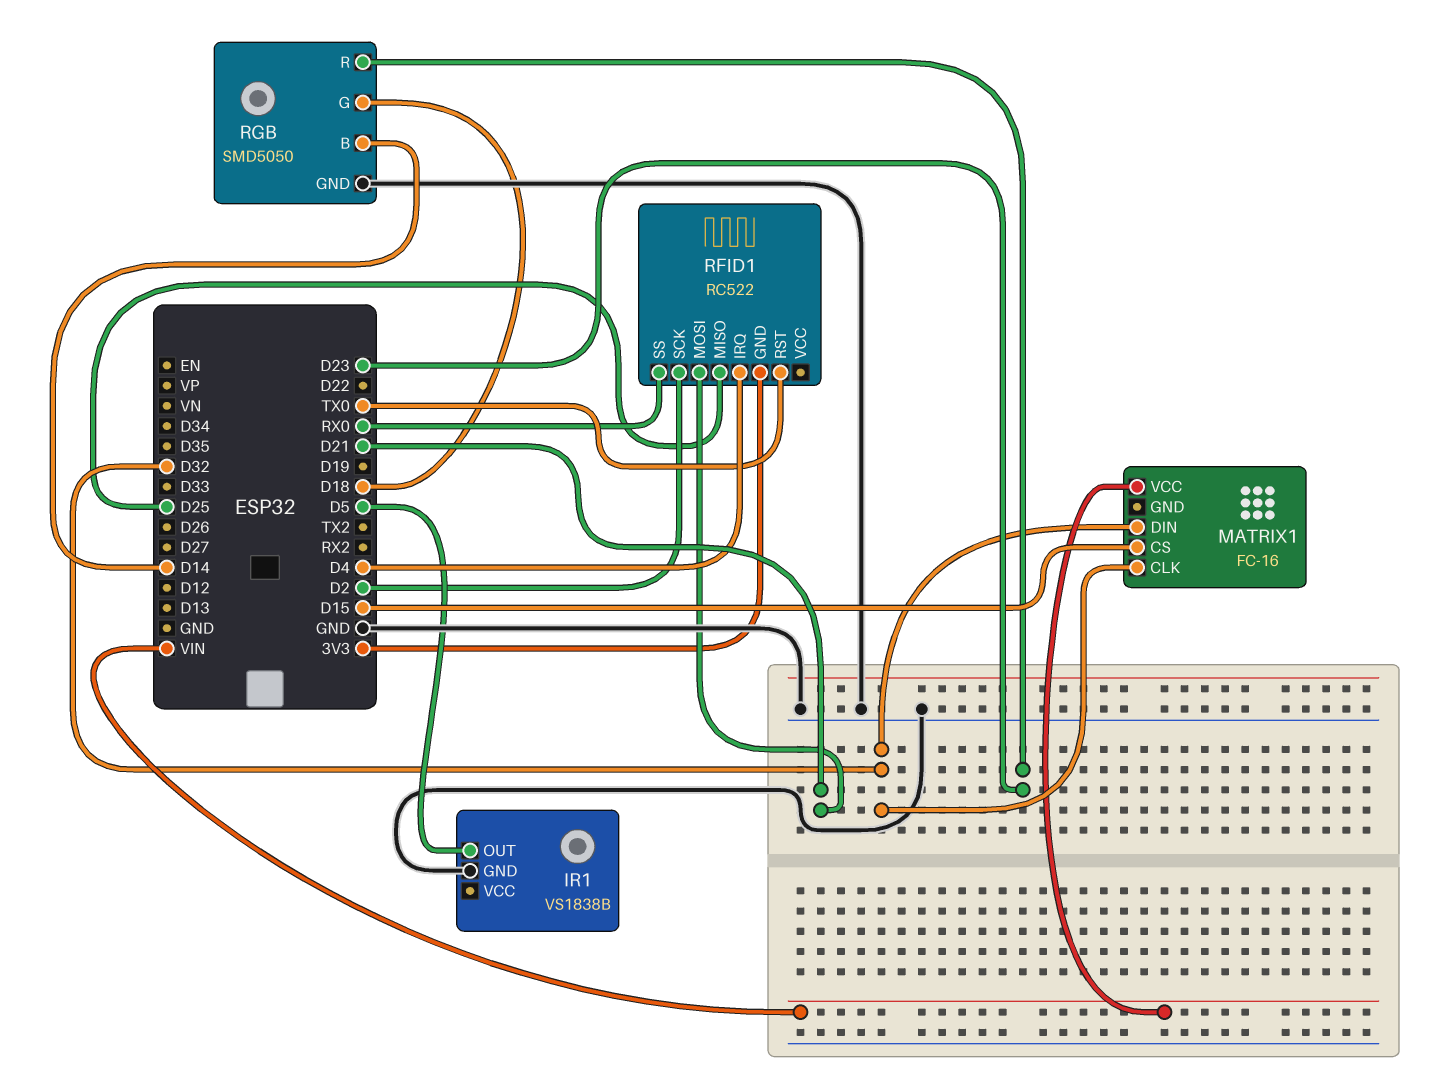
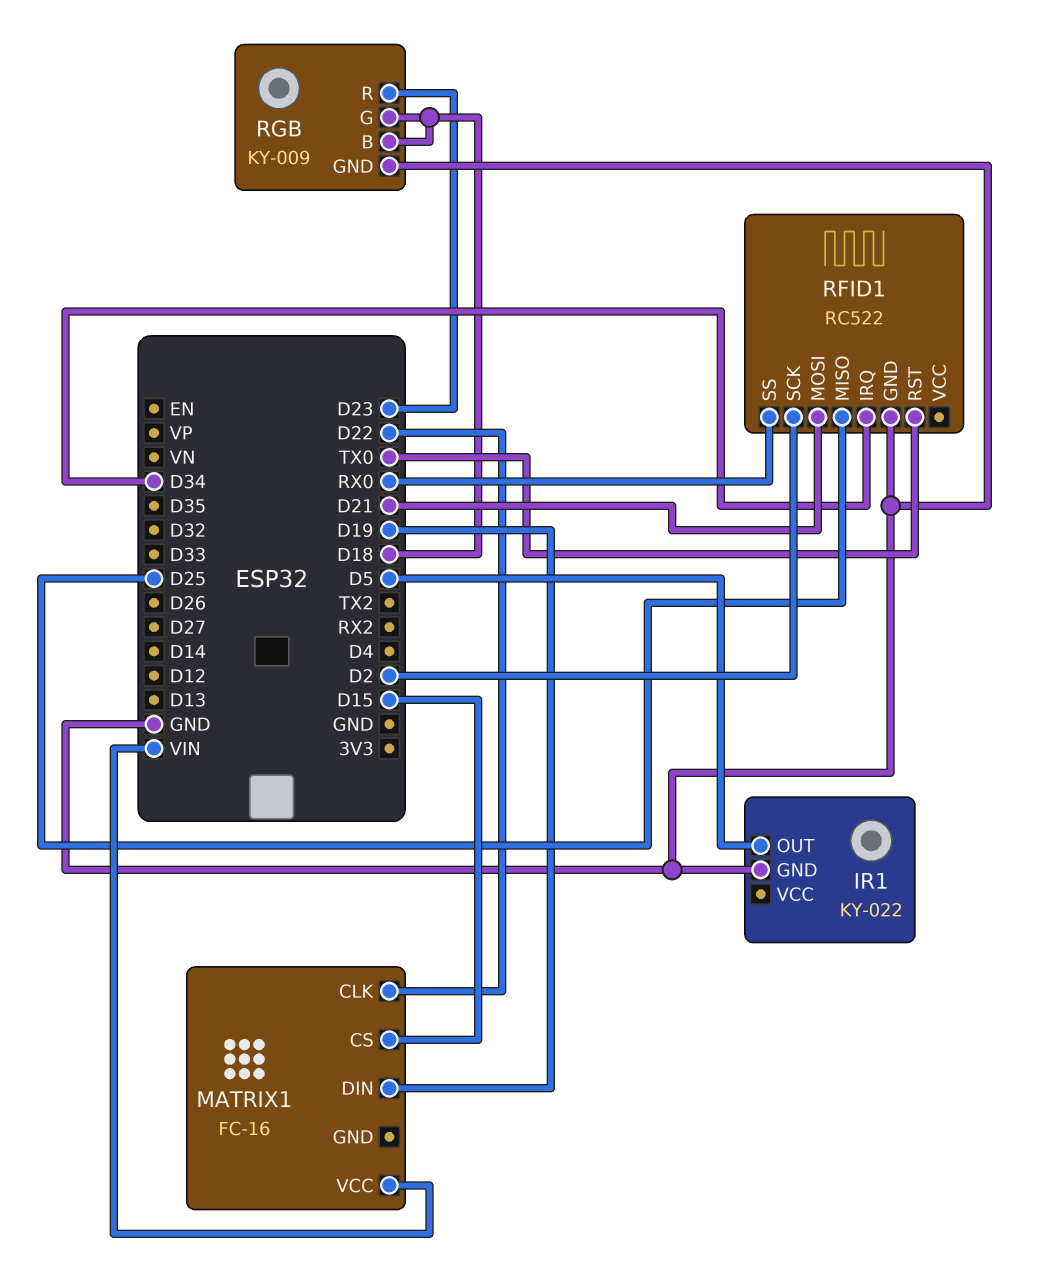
IR1: VS1838B -> KY-022
MATRIX1 pin CLK: D32 -> D22
MATRIX1 pin DIN: D32 -> D19
RFID1 pin GND: 3V3 -> GND
RFID1 pin IRQ: D4 -> D34
RGB: SMD5050 -> KY-009
RGB pin B: D14 -> D18

